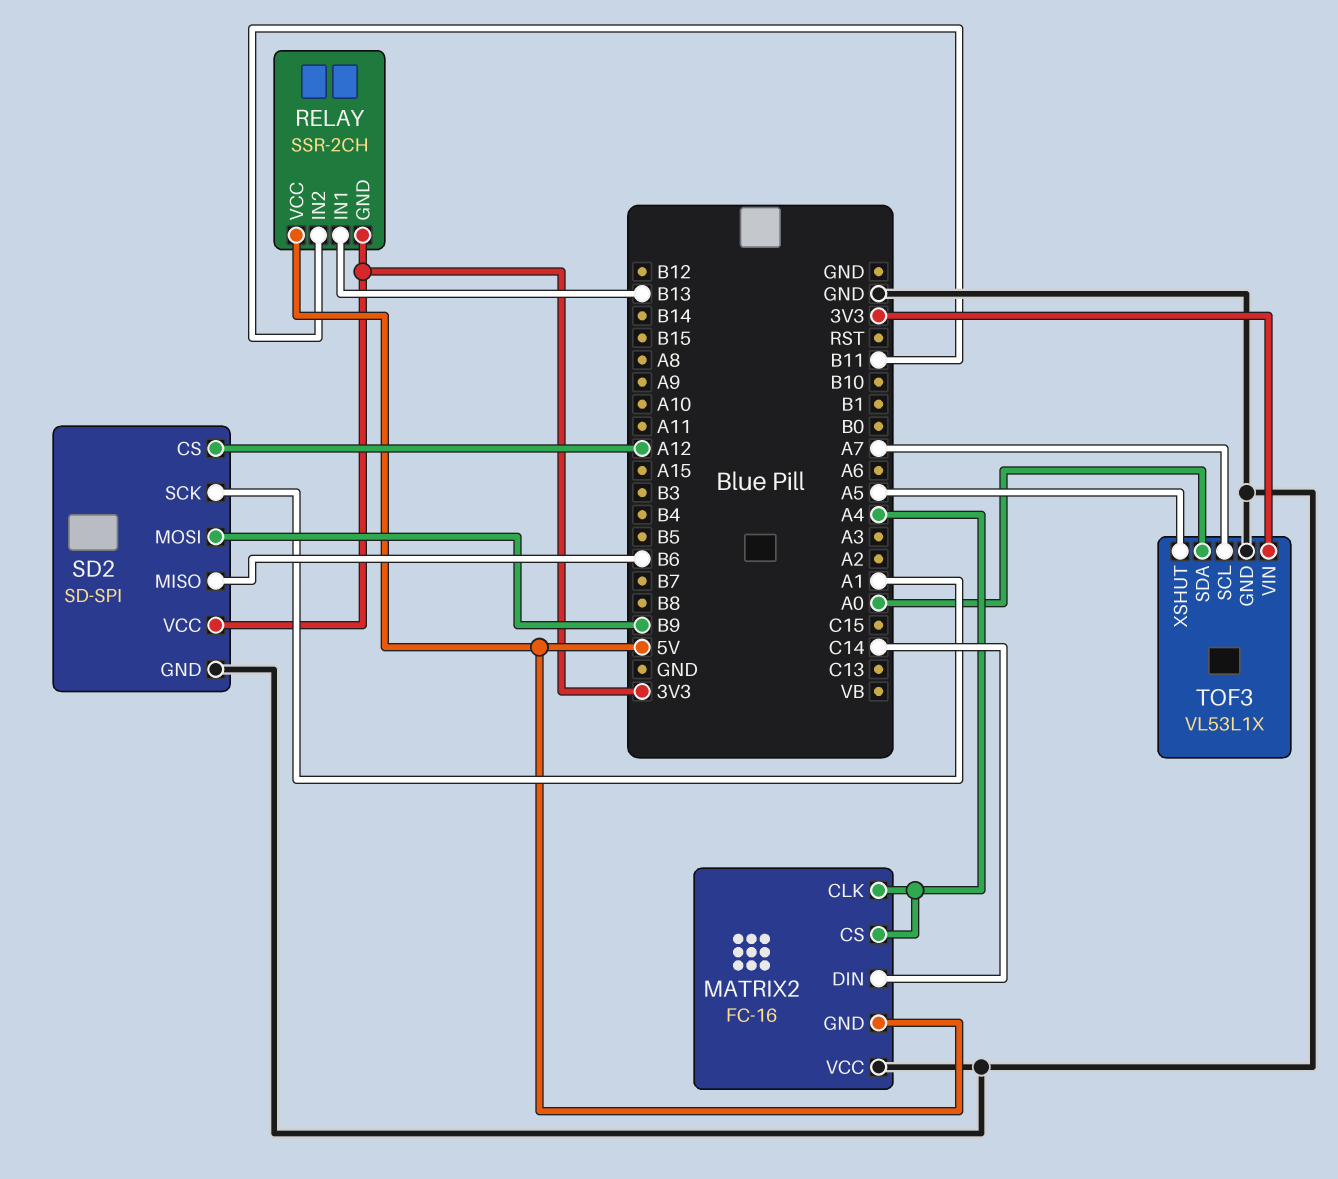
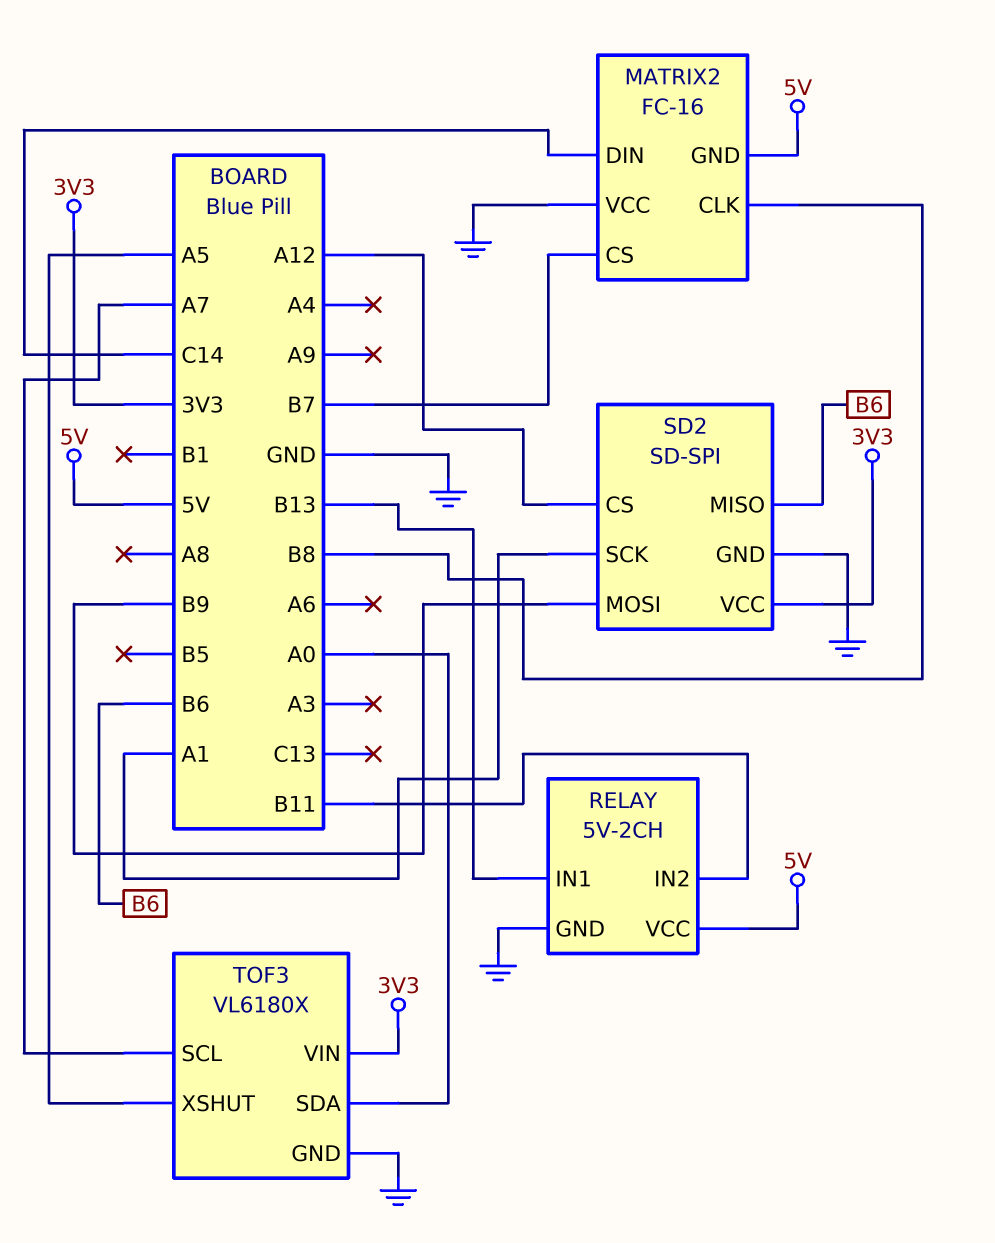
MATRIX2 pin CLK: A4 -> B8
MATRIX2 pin CS: A4 -> B7
RELAY: SSR-2CH -> 5V-2CH
RELAY pin GND: 3V3 -> GND
TOF3: VL53L1X -> VL6180X

